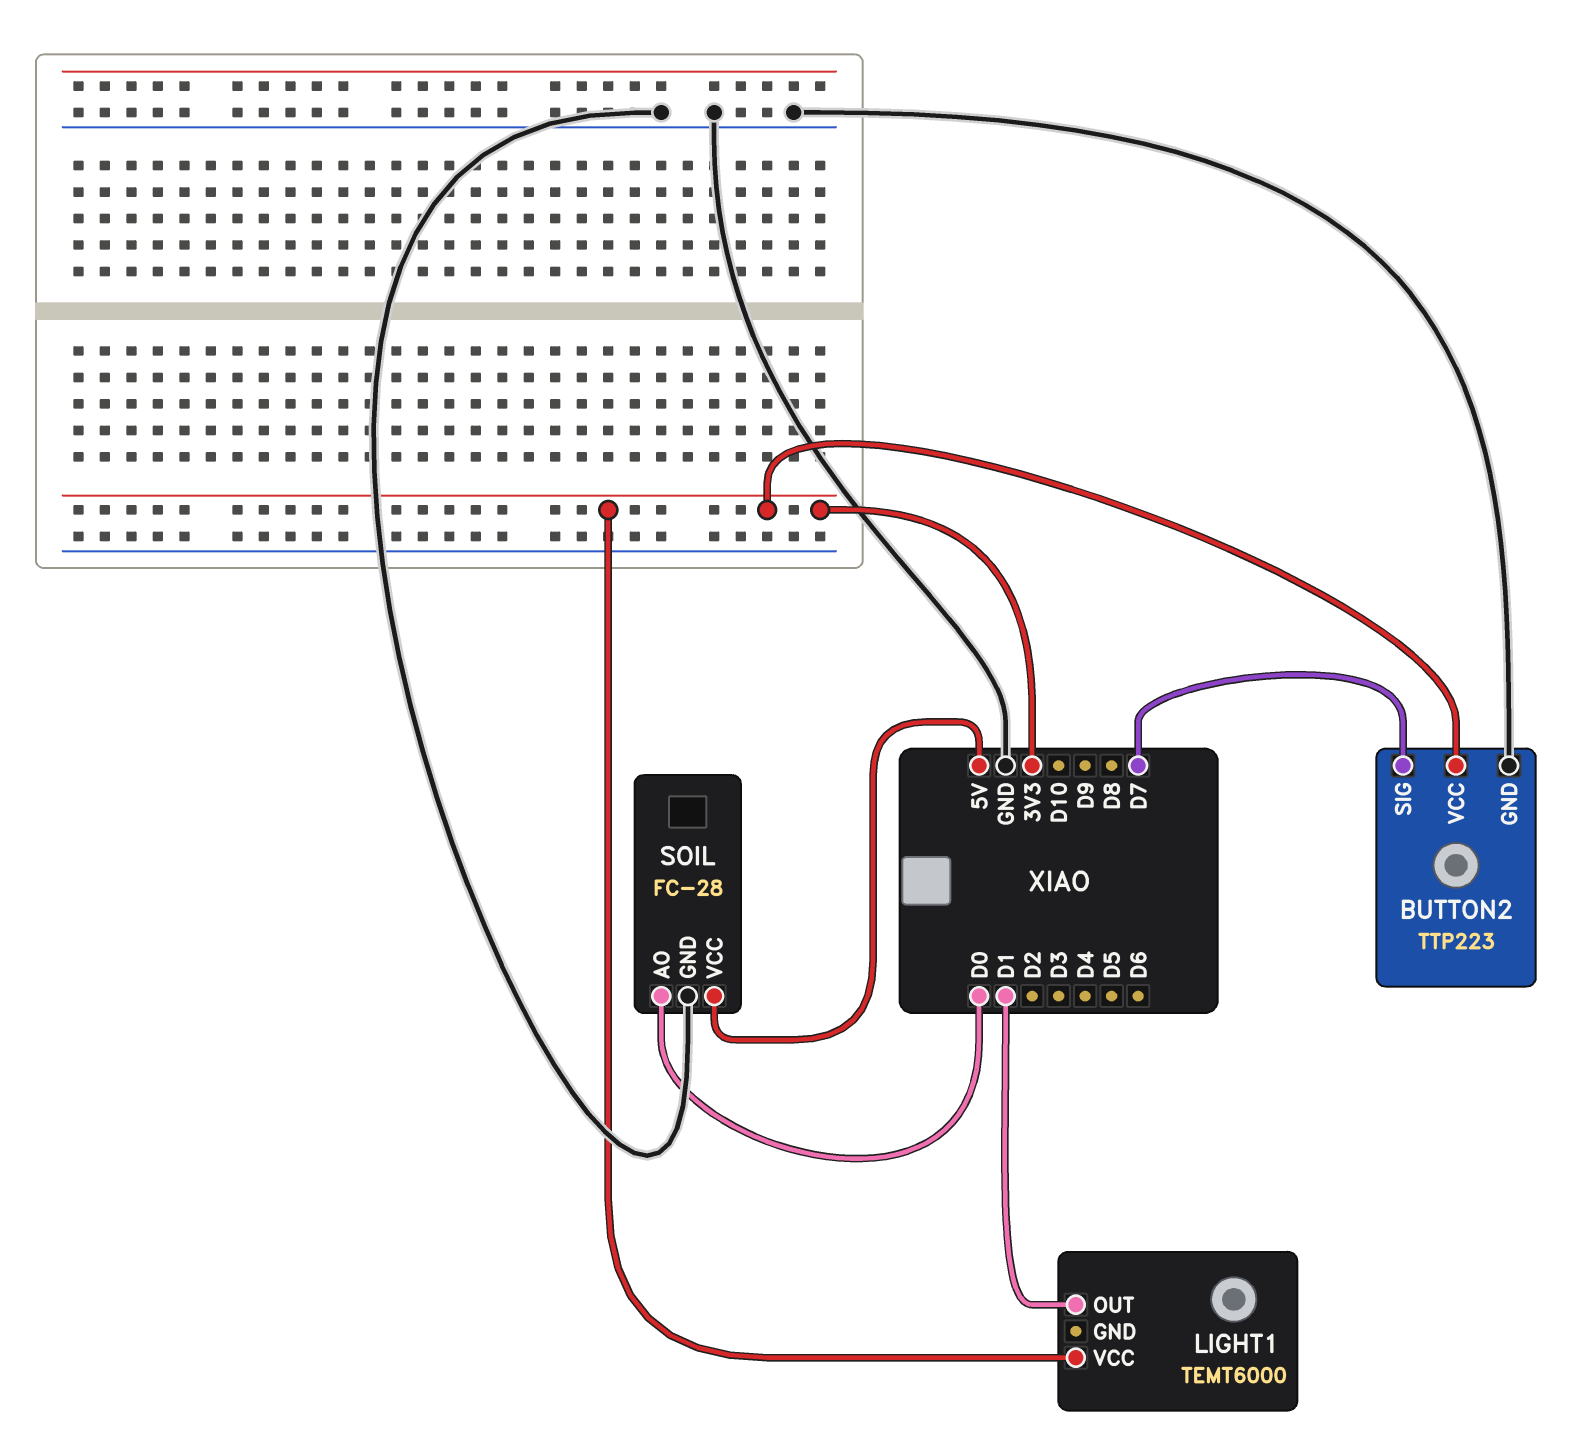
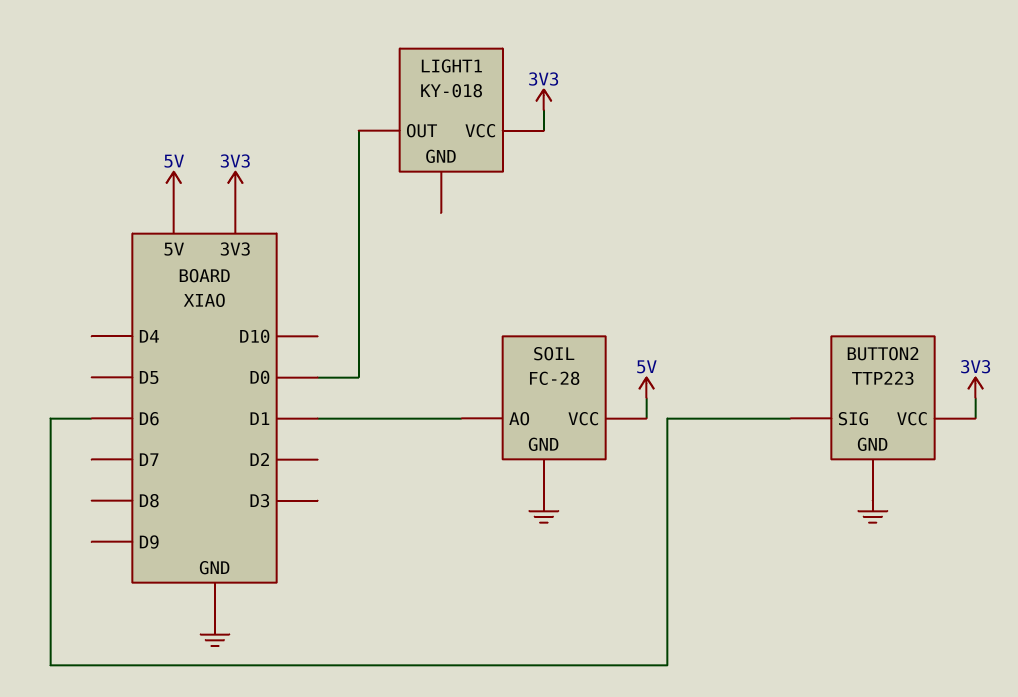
BUTTON2 pin SIG: D7 -> D6
LIGHT1: TEMT6000 -> KY-018
LIGHT1 pin OUT: D1 -> D0
SOIL pin AO: D0 -> D1

